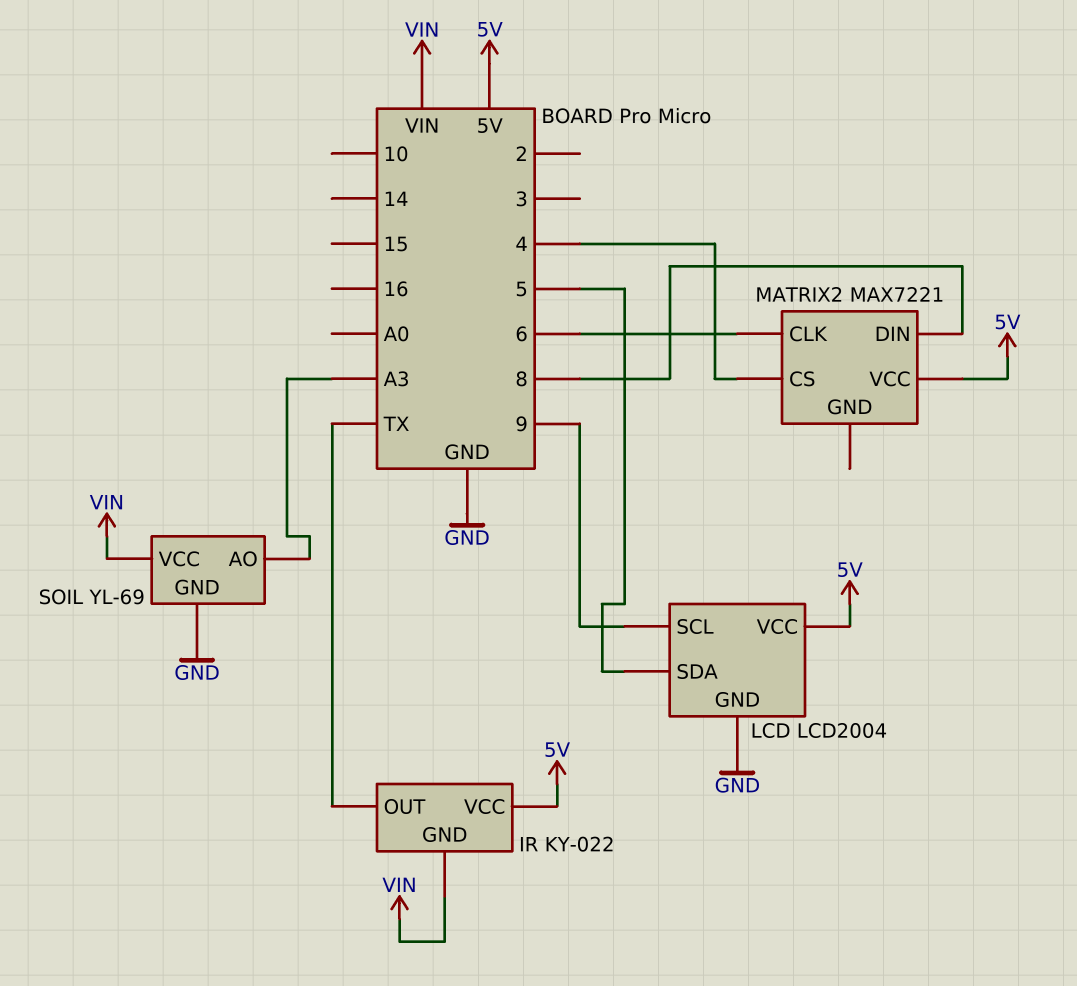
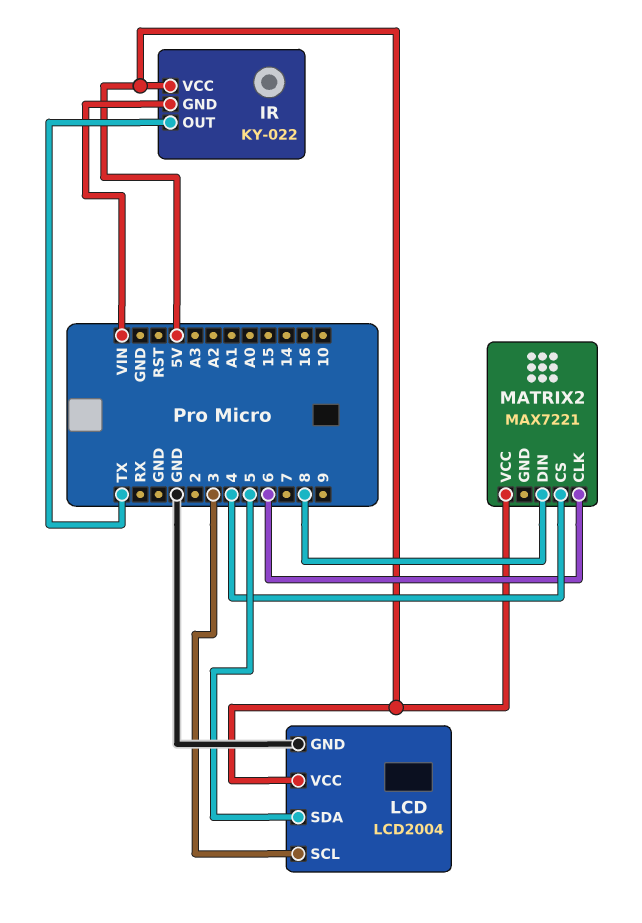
LCD pin SCL: 9 -> 3
SOIL: YL-69 -> none
SOIL pin AO: A3 -> none
SOIL pin GND: GND -> none
SOIL pin VCC: VIN -> none

